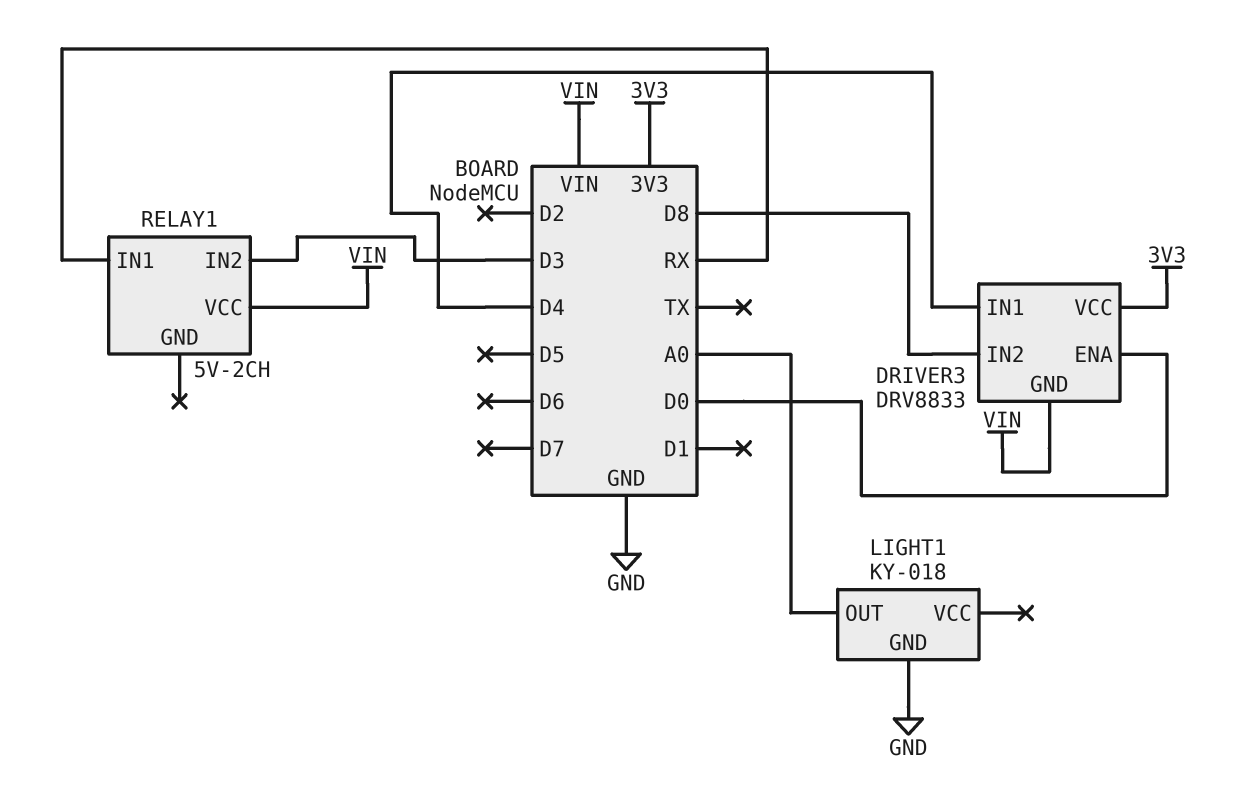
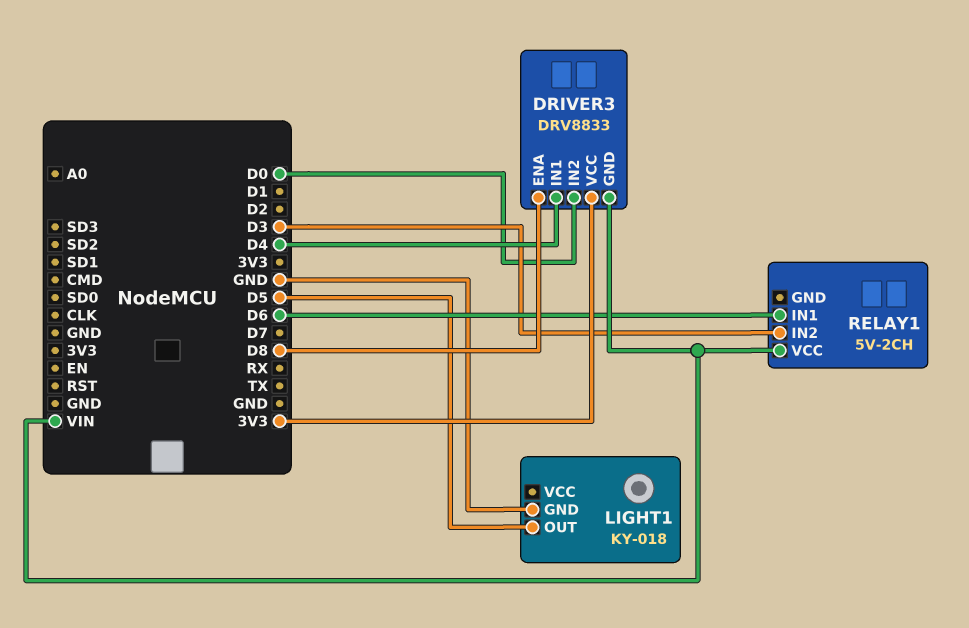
DRIVER3 pin ENA: D0 -> D8
DRIVER3 pin IN2: D8 -> D0
LIGHT1 pin OUT: A0 -> D5
RELAY1 pin IN1: RX -> D6

